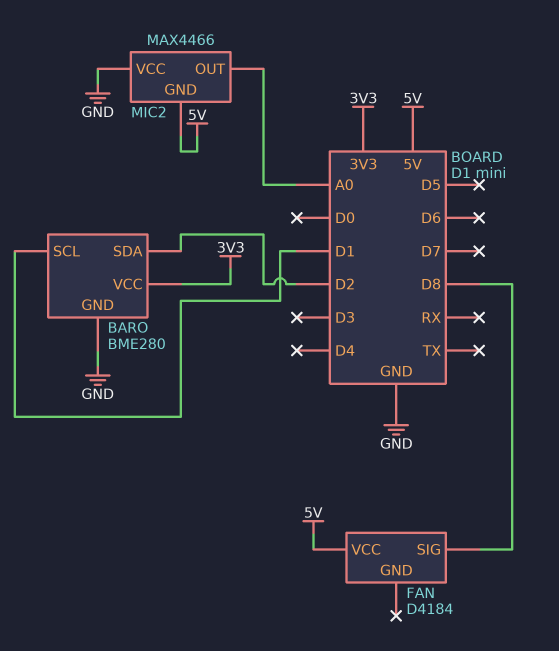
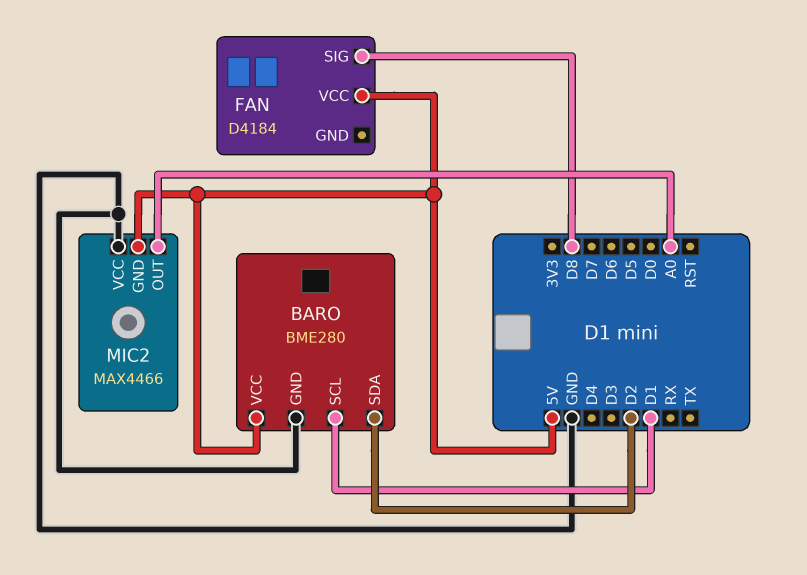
BARO pin VCC: 3V3 -> 5V

